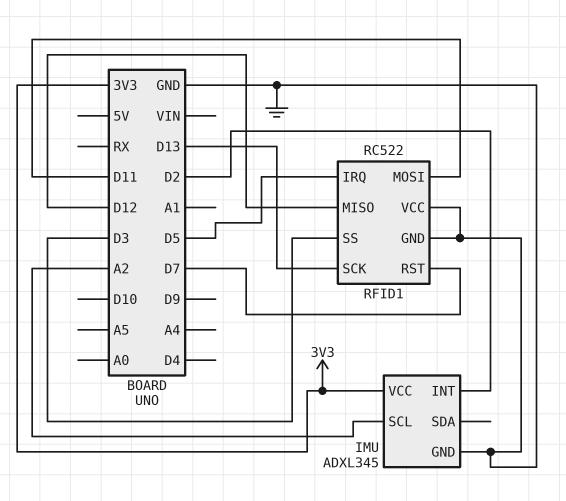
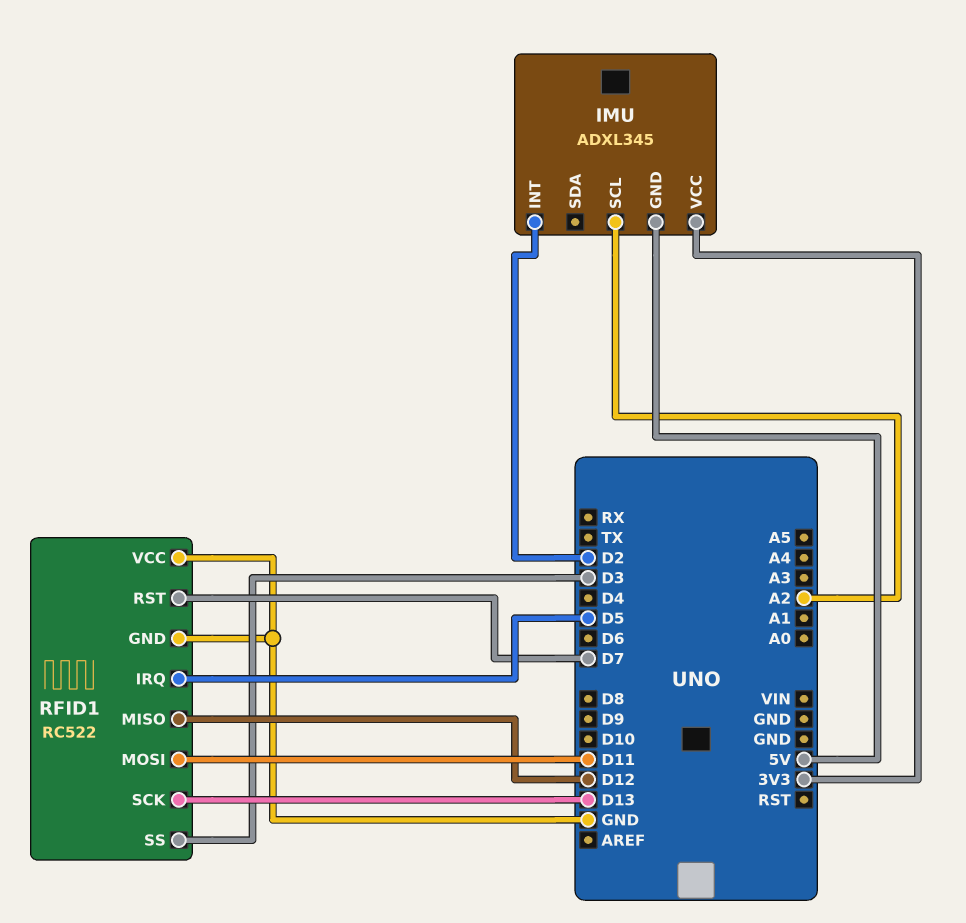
IMU pin GND: GND -> 5V

